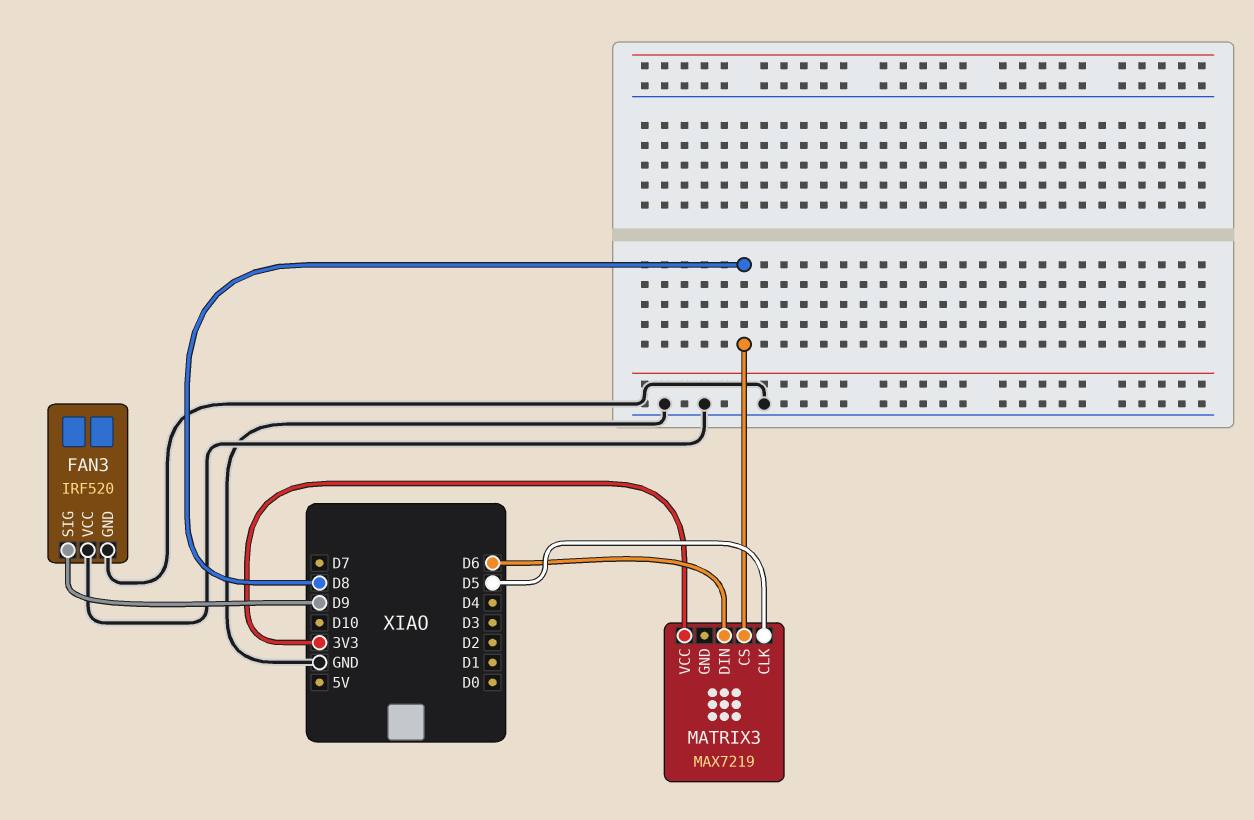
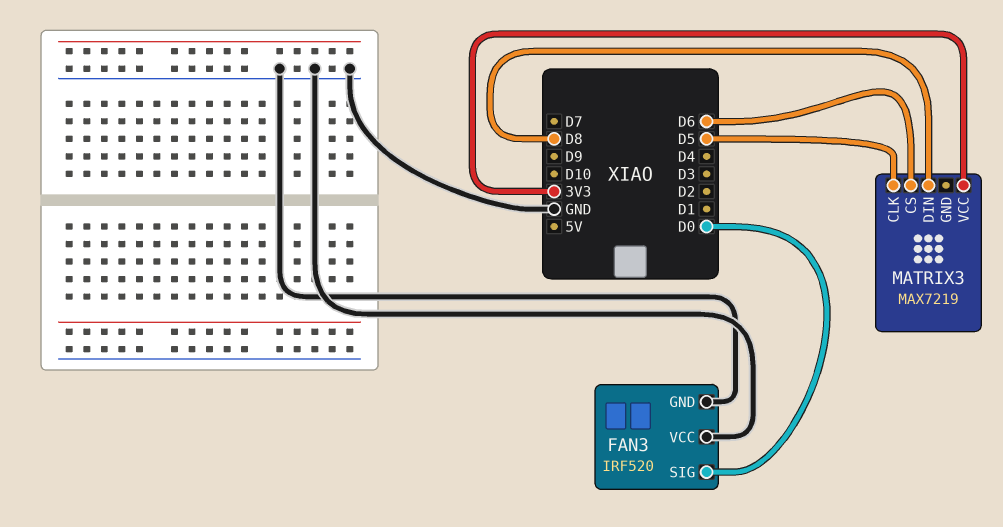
FAN3 pin SIG: D9 -> D0
MATRIX3 pin CS: D8 -> D6
MATRIX3 pin DIN: D6 -> D8

